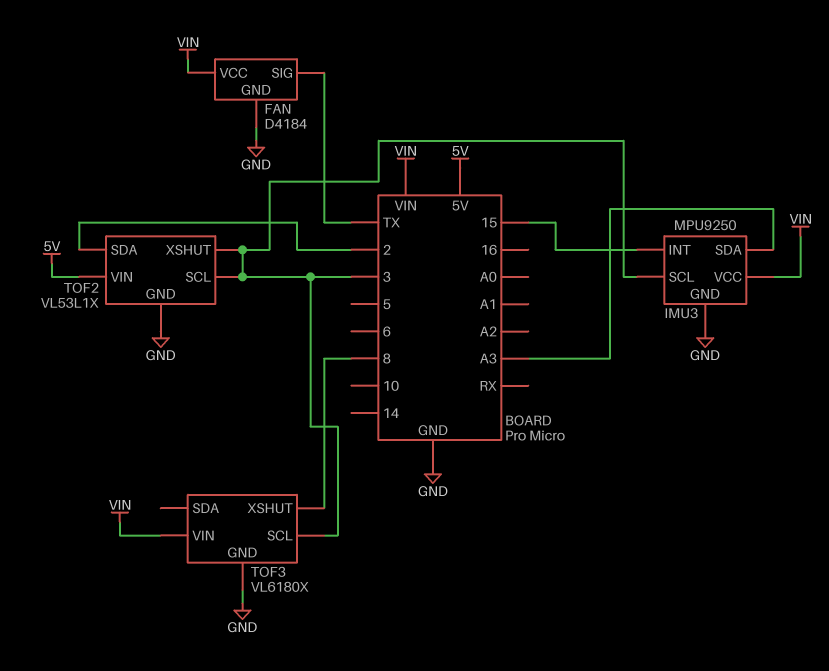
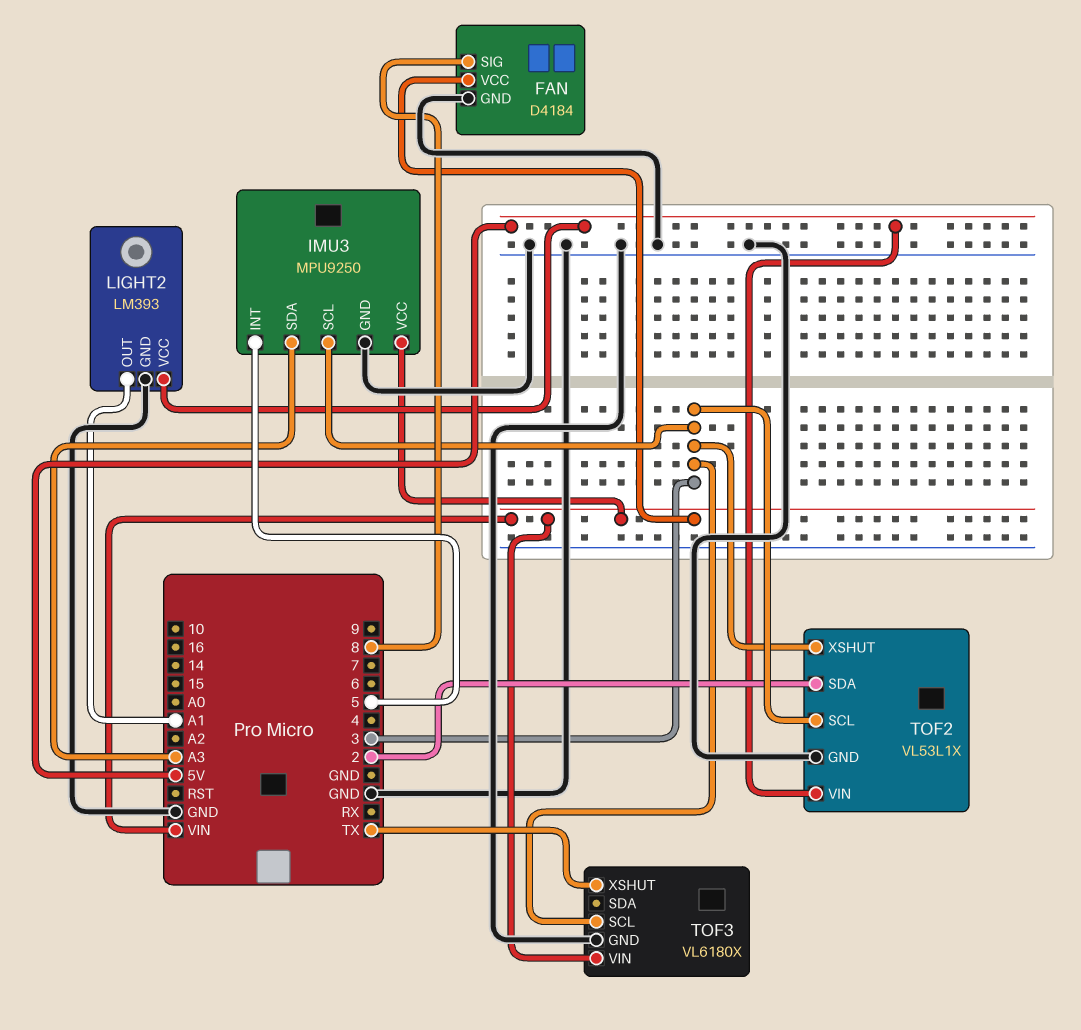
FAN pin SIG: TX -> 8
IMU3 pin INT: 15 -> 5
LIGHT2: none -> LM393
LIGHT2 pin GND: none -> GND
LIGHT2 pin OUT: none -> A1
LIGHT2 pin VCC: none -> 5V
TOF3 pin XSHUT: 8 -> TX

